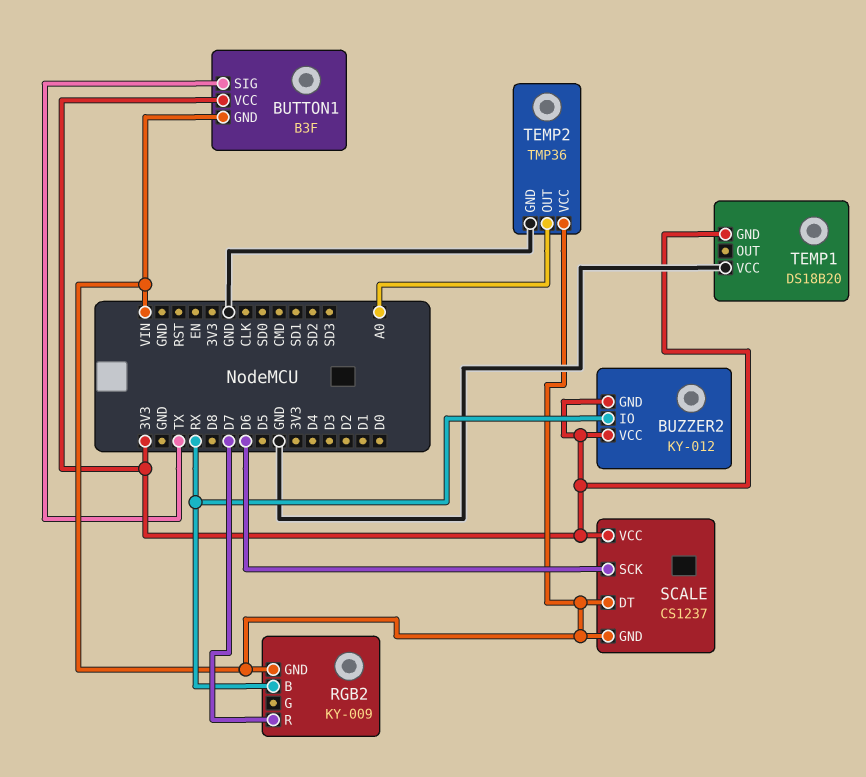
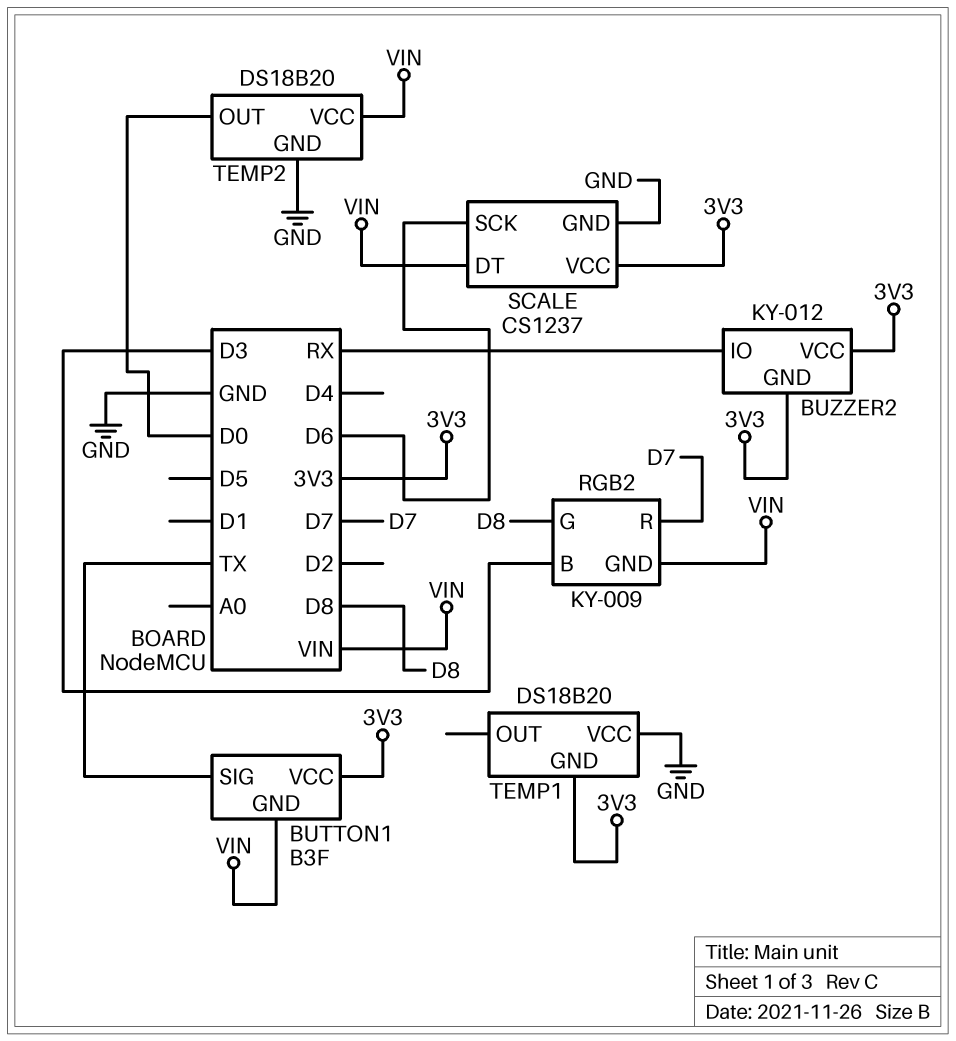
RGB2 pin B: RX -> D3
RGB2 pin G: none -> D8
SCALE pin GND: VIN -> GND
TEMP2: TMP36 -> DS18B20
TEMP2 pin OUT: A0 -> D0

